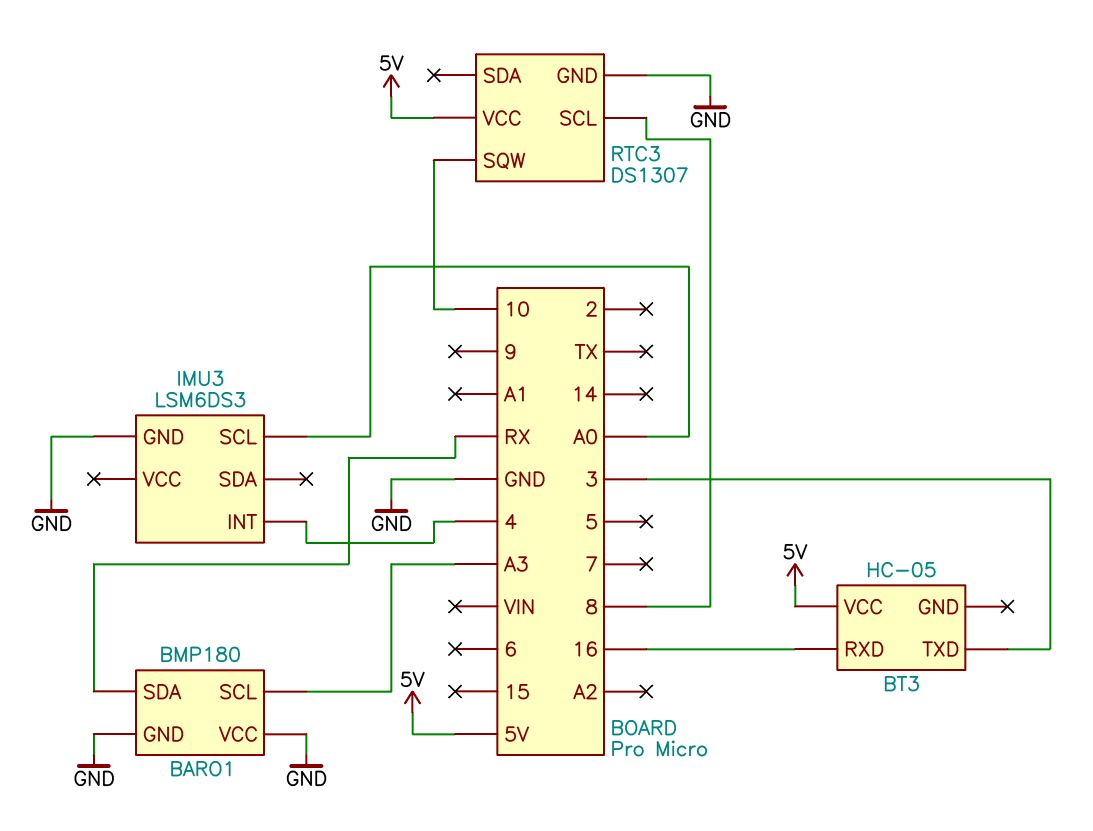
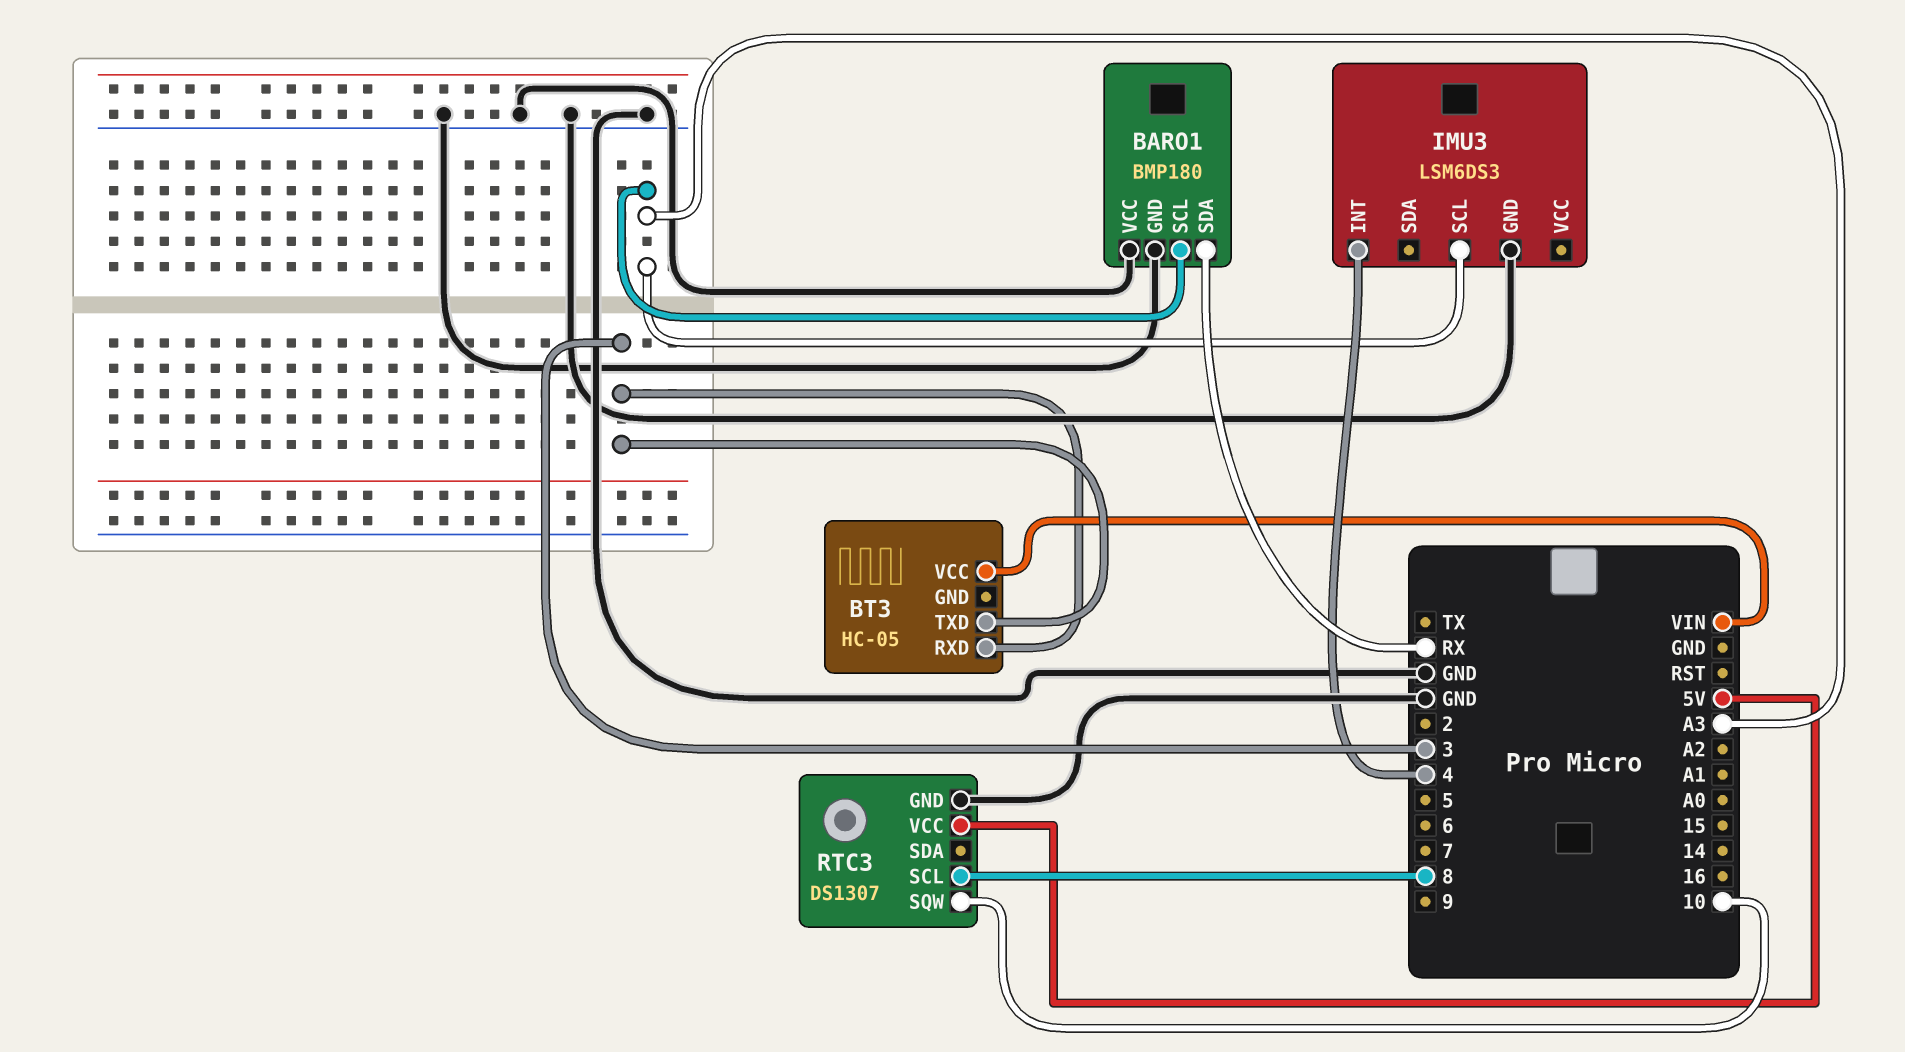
BT3 pin RXD: 16 -> 3
BT3 pin VCC: 5V -> VIN
IMU3 pin SCL: A0 -> A3

